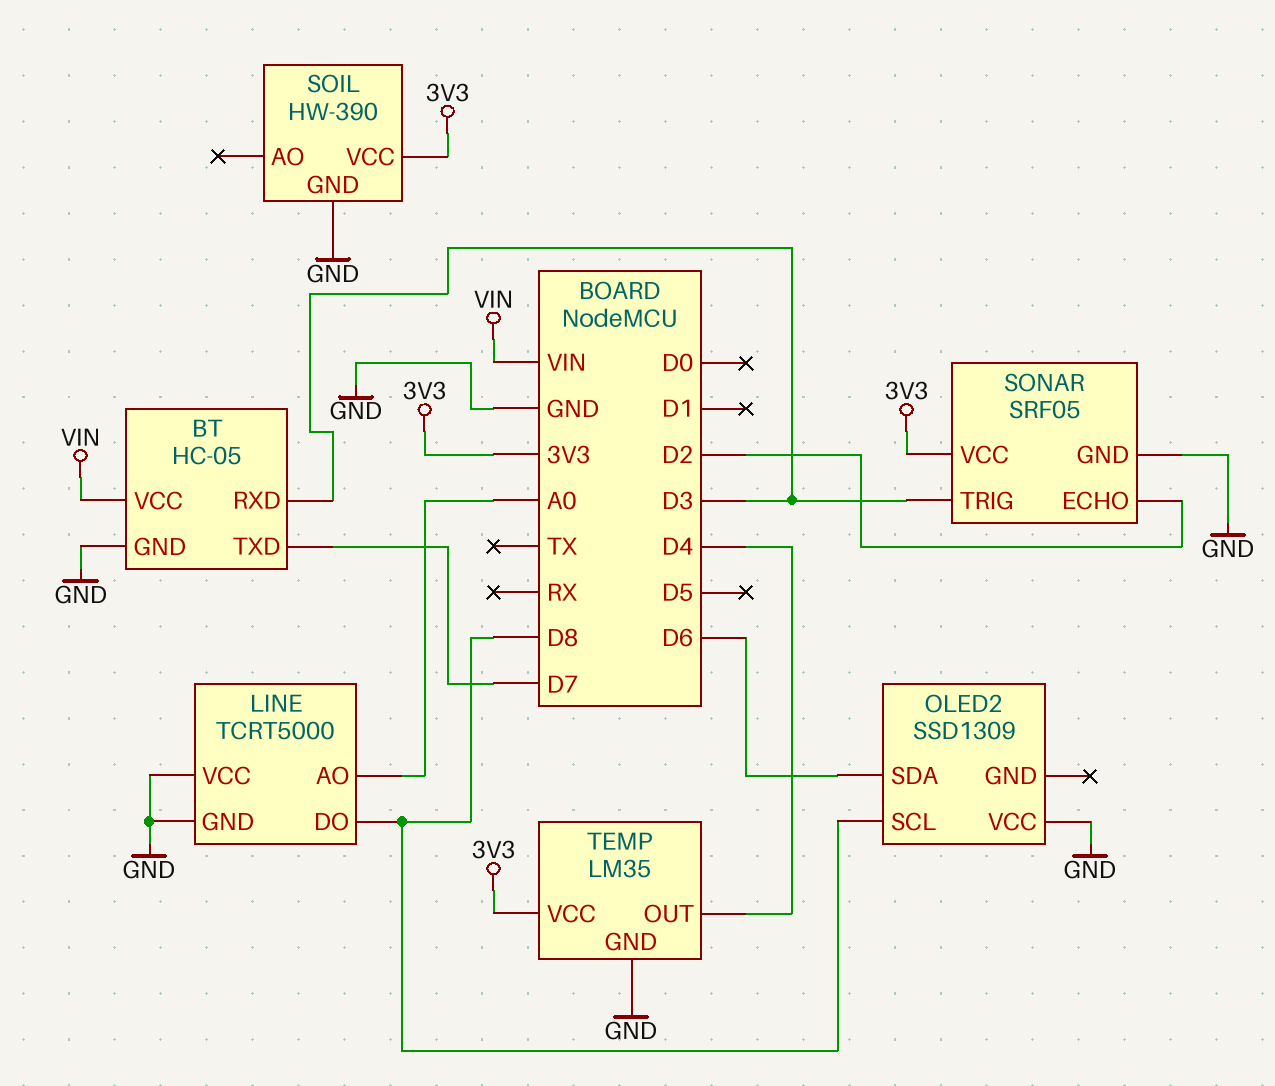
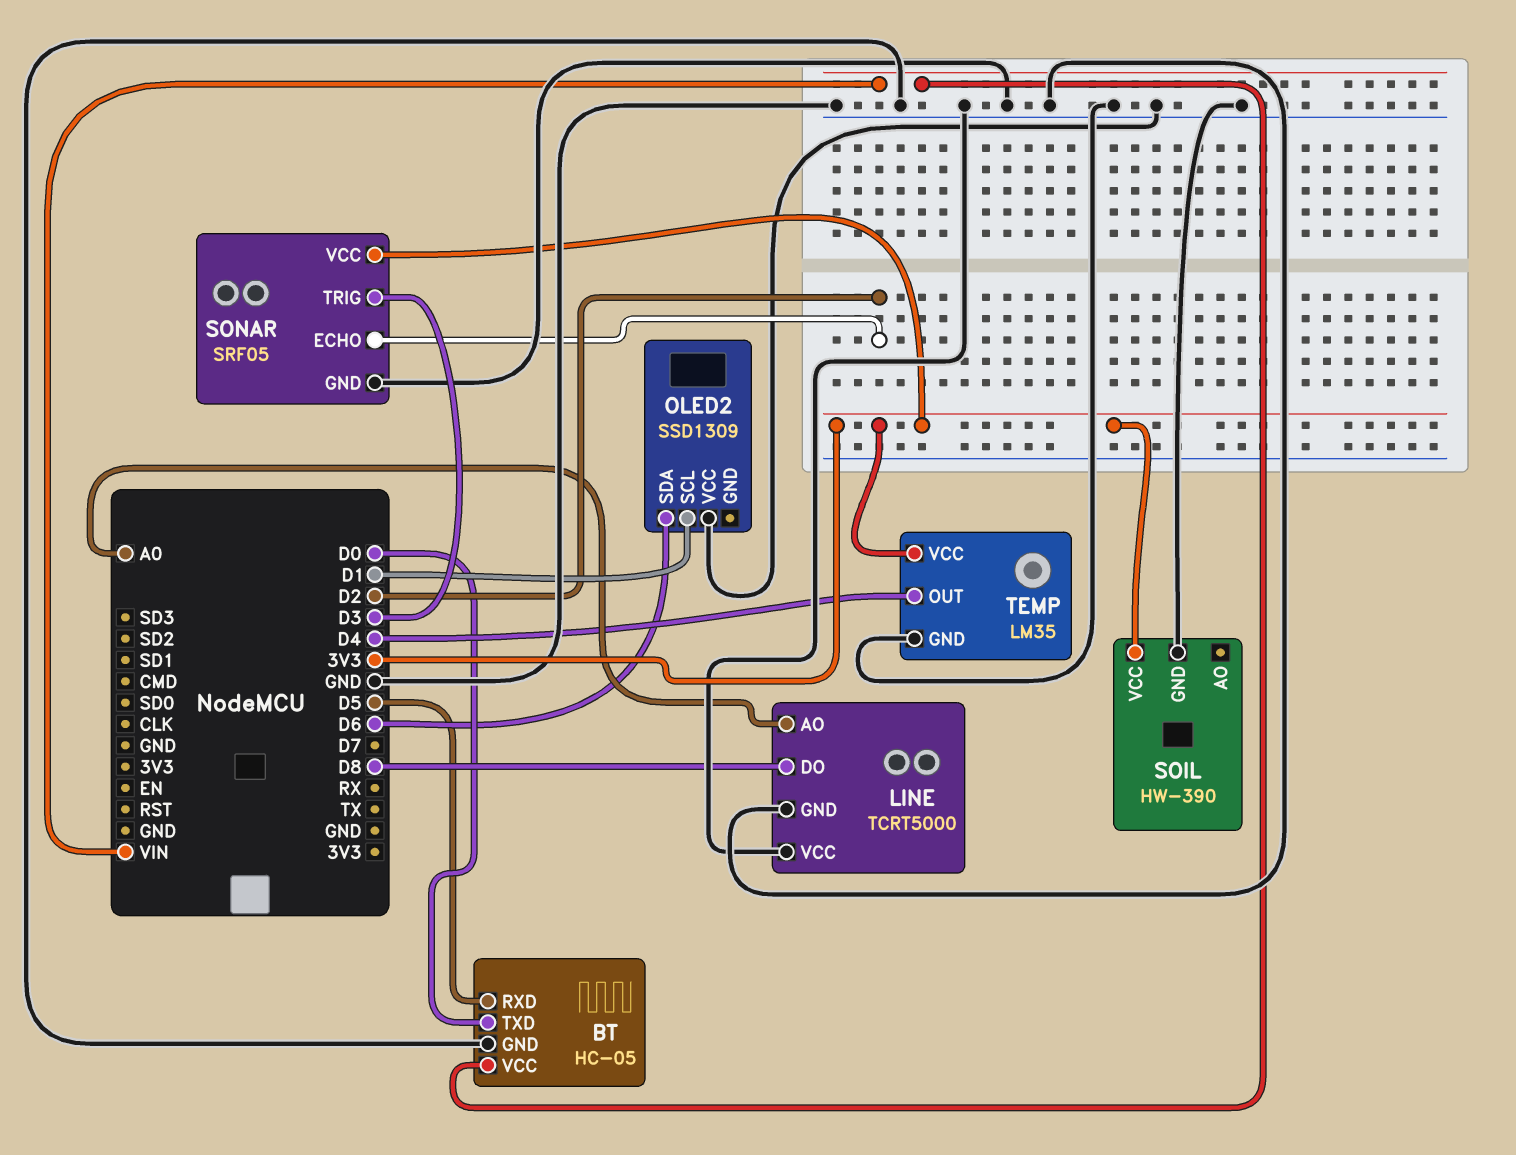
BT pin RXD: D3 -> D5
BT pin TXD: D7 -> D0
OLED2 pin SCL: D8 -> D1

